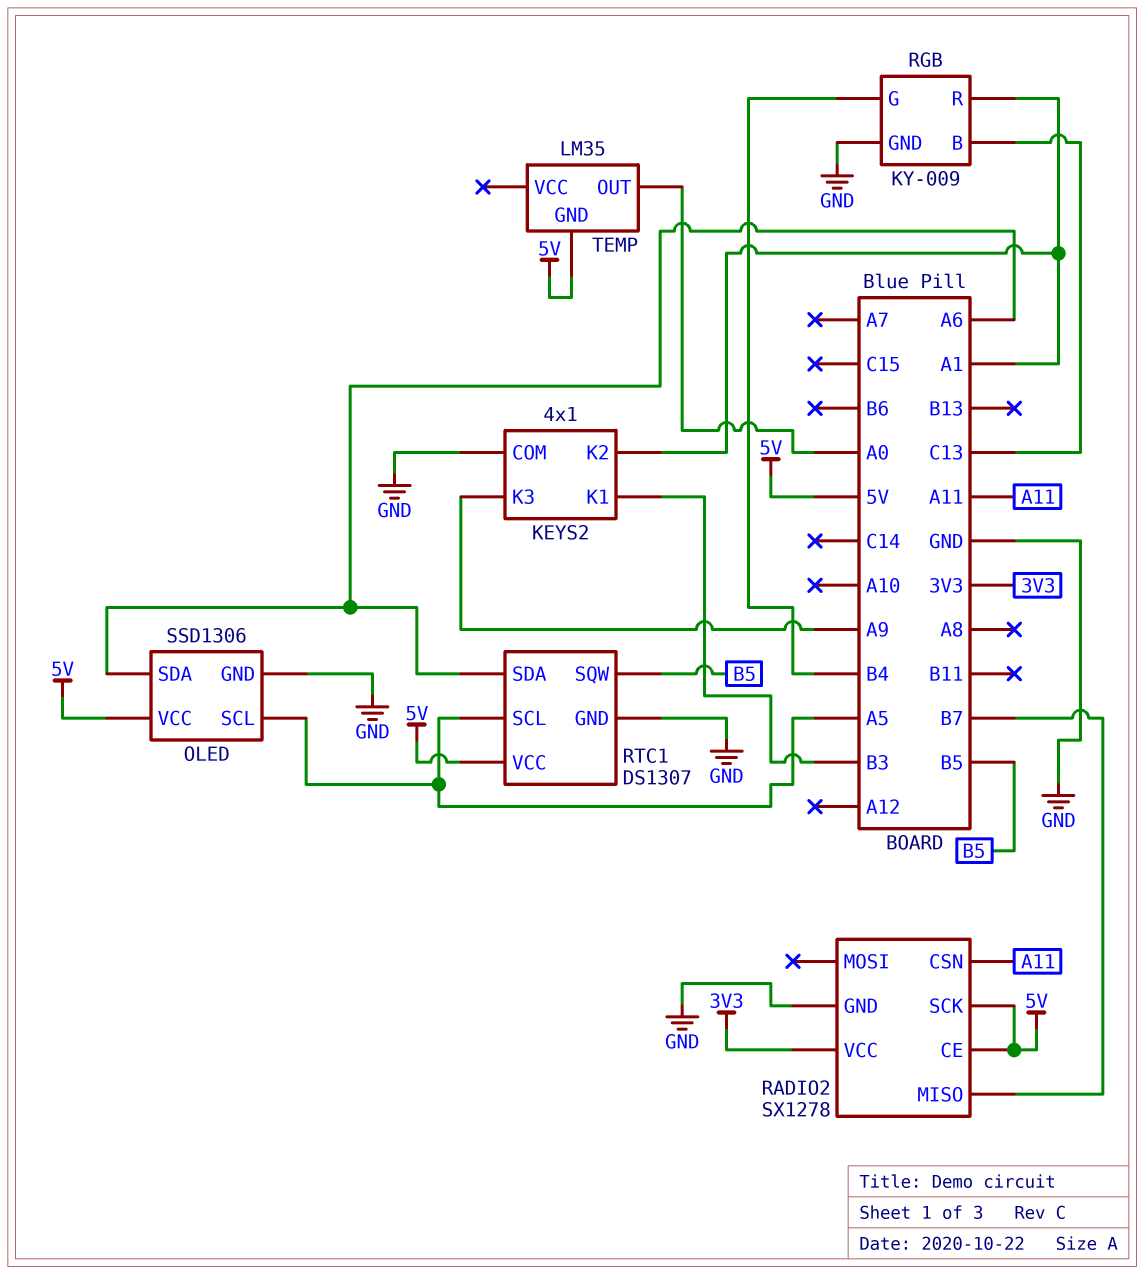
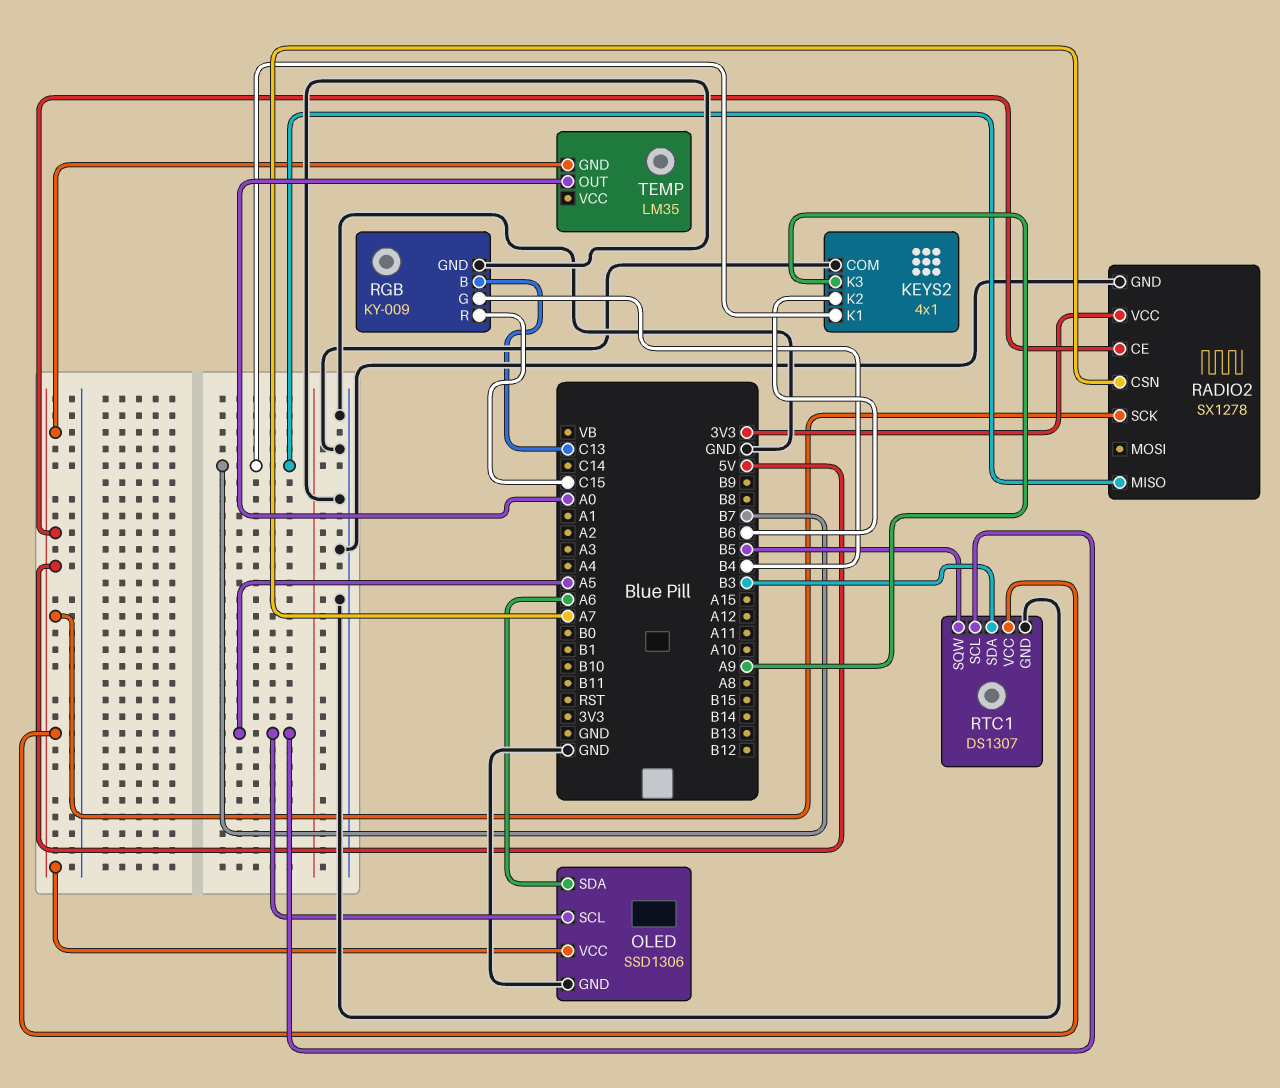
KEYS2 pin K1: B3 -> B7
KEYS2 pin K2: A1 -> B6
RADIO2 pin CSN: A11 -> A7
RGB pin R: A1 -> C15
RTC1 pin SDA: A6 -> B3

